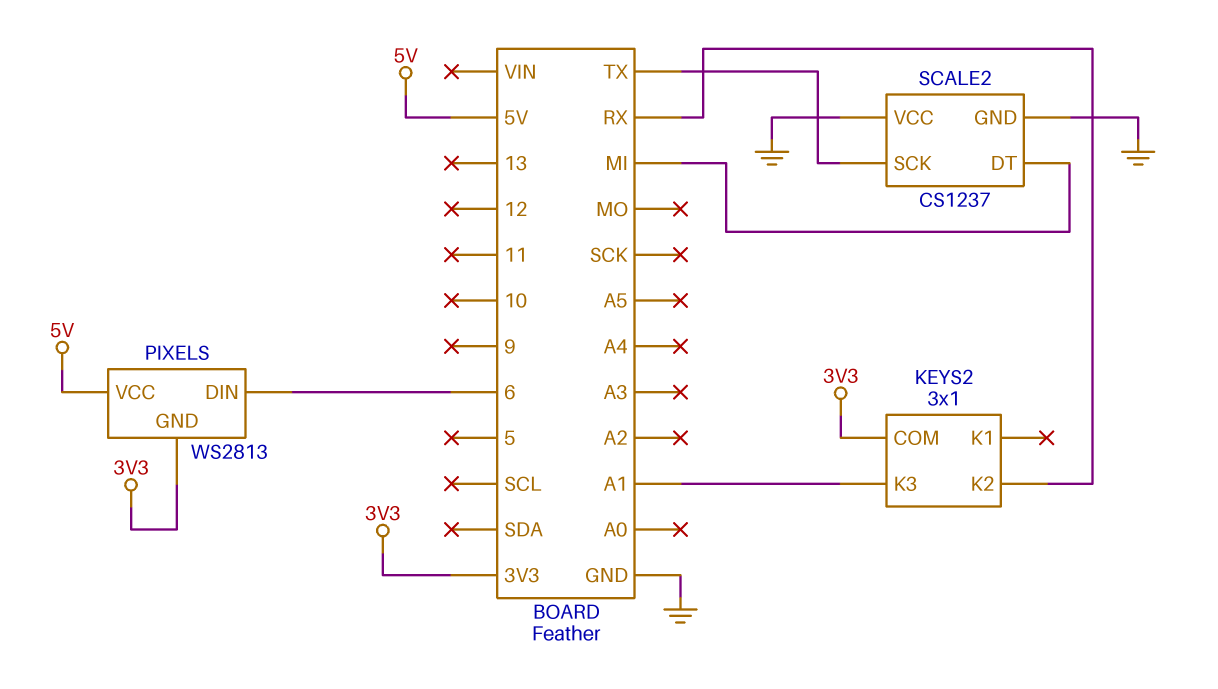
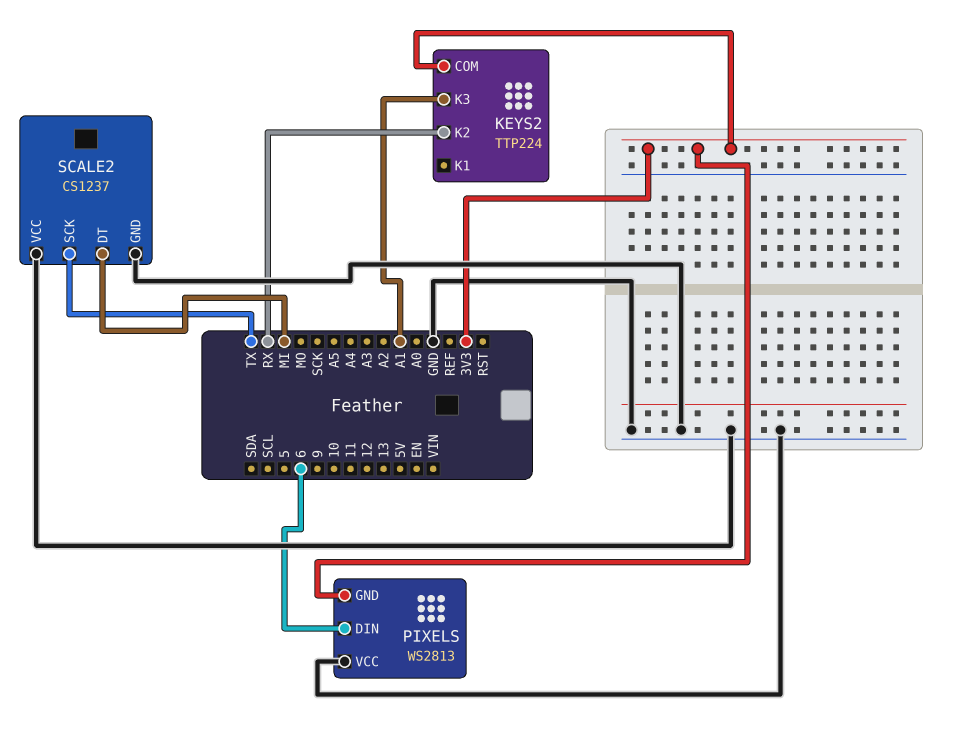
KEYS2: 3x1 -> TTP224
PIXELS pin VCC: 5V -> GND

